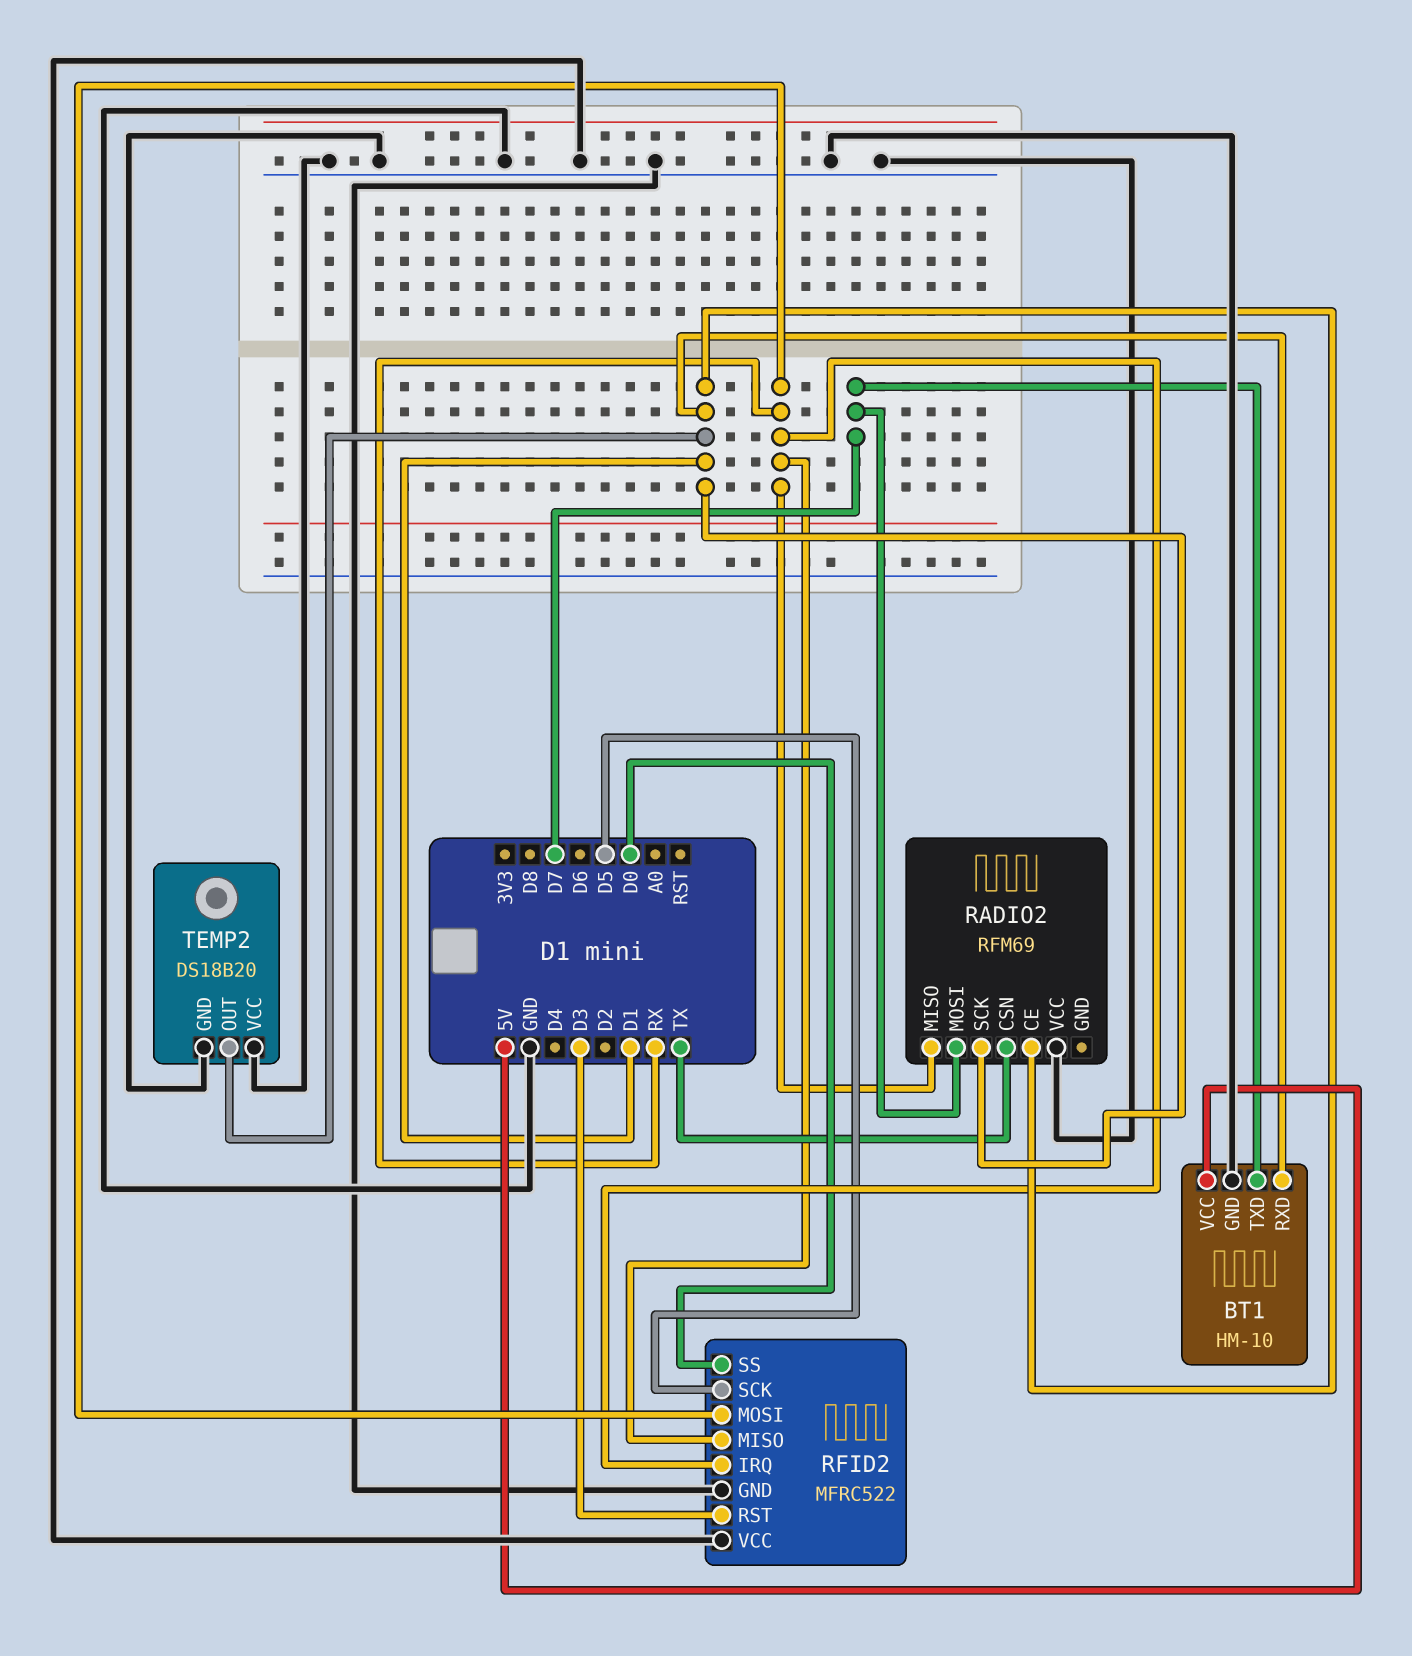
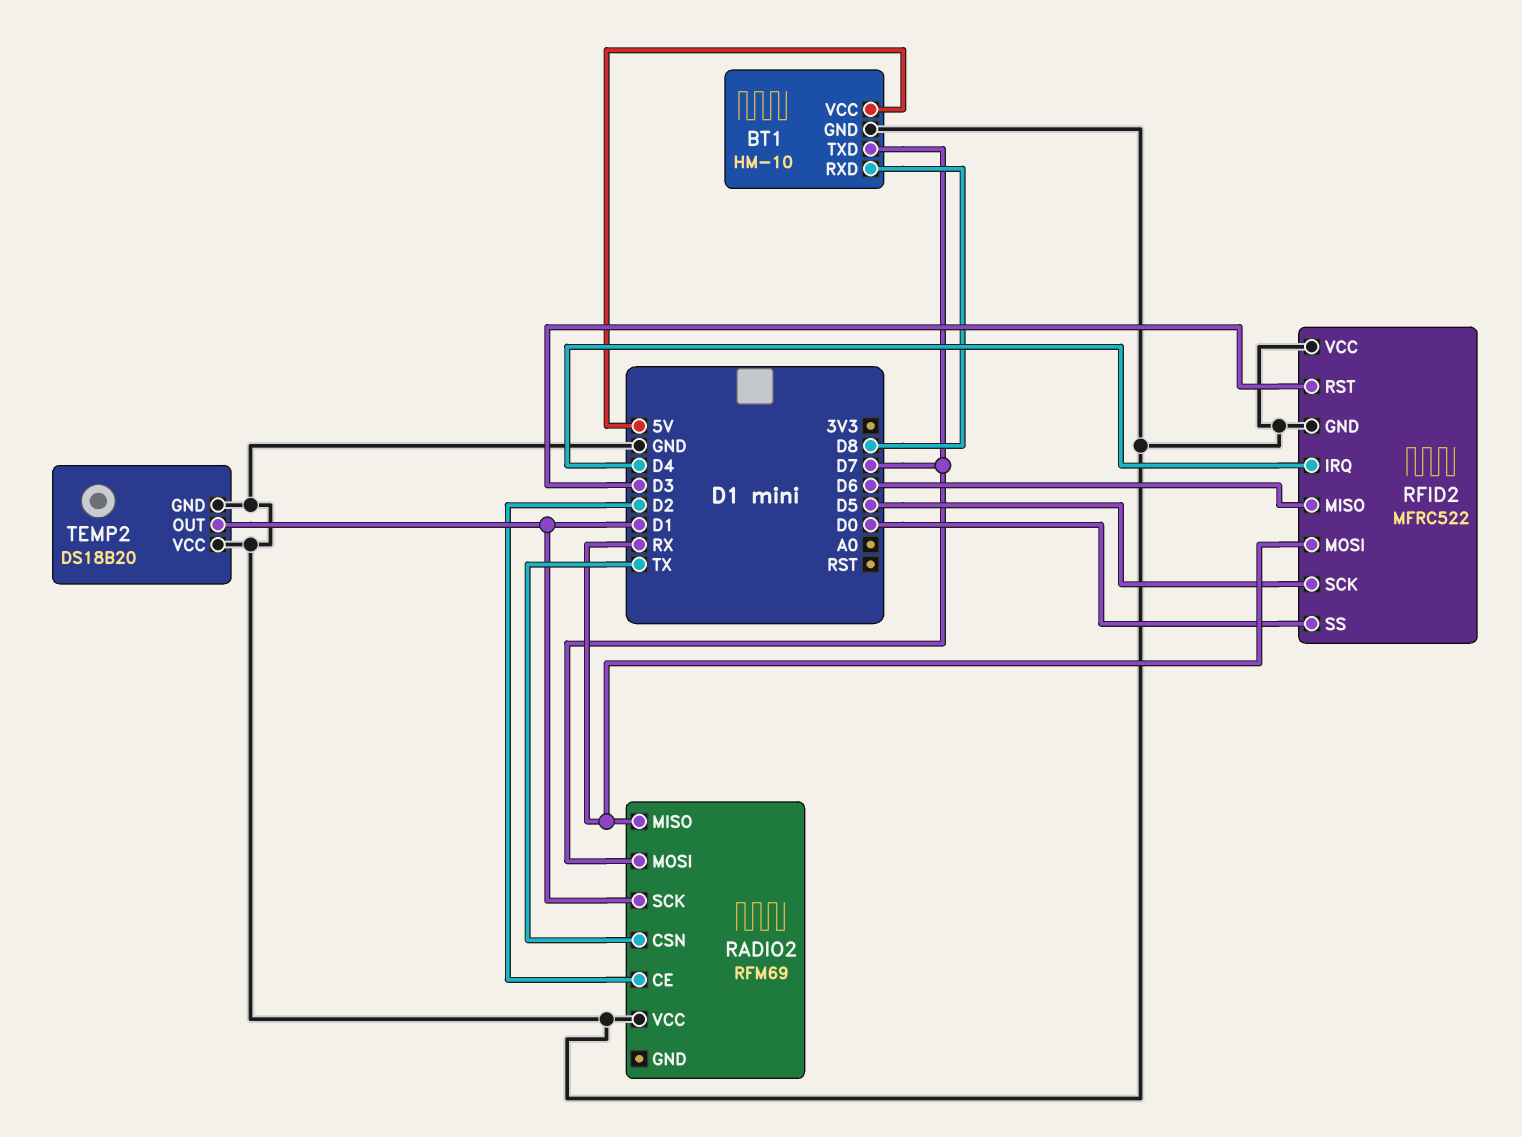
BT1 pin RXD: D1 -> D8
RADIO2 pin CE: D1 -> D2
RFID2 pin IRQ: RX -> D4
RFID2 pin MISO: RX -> D6

